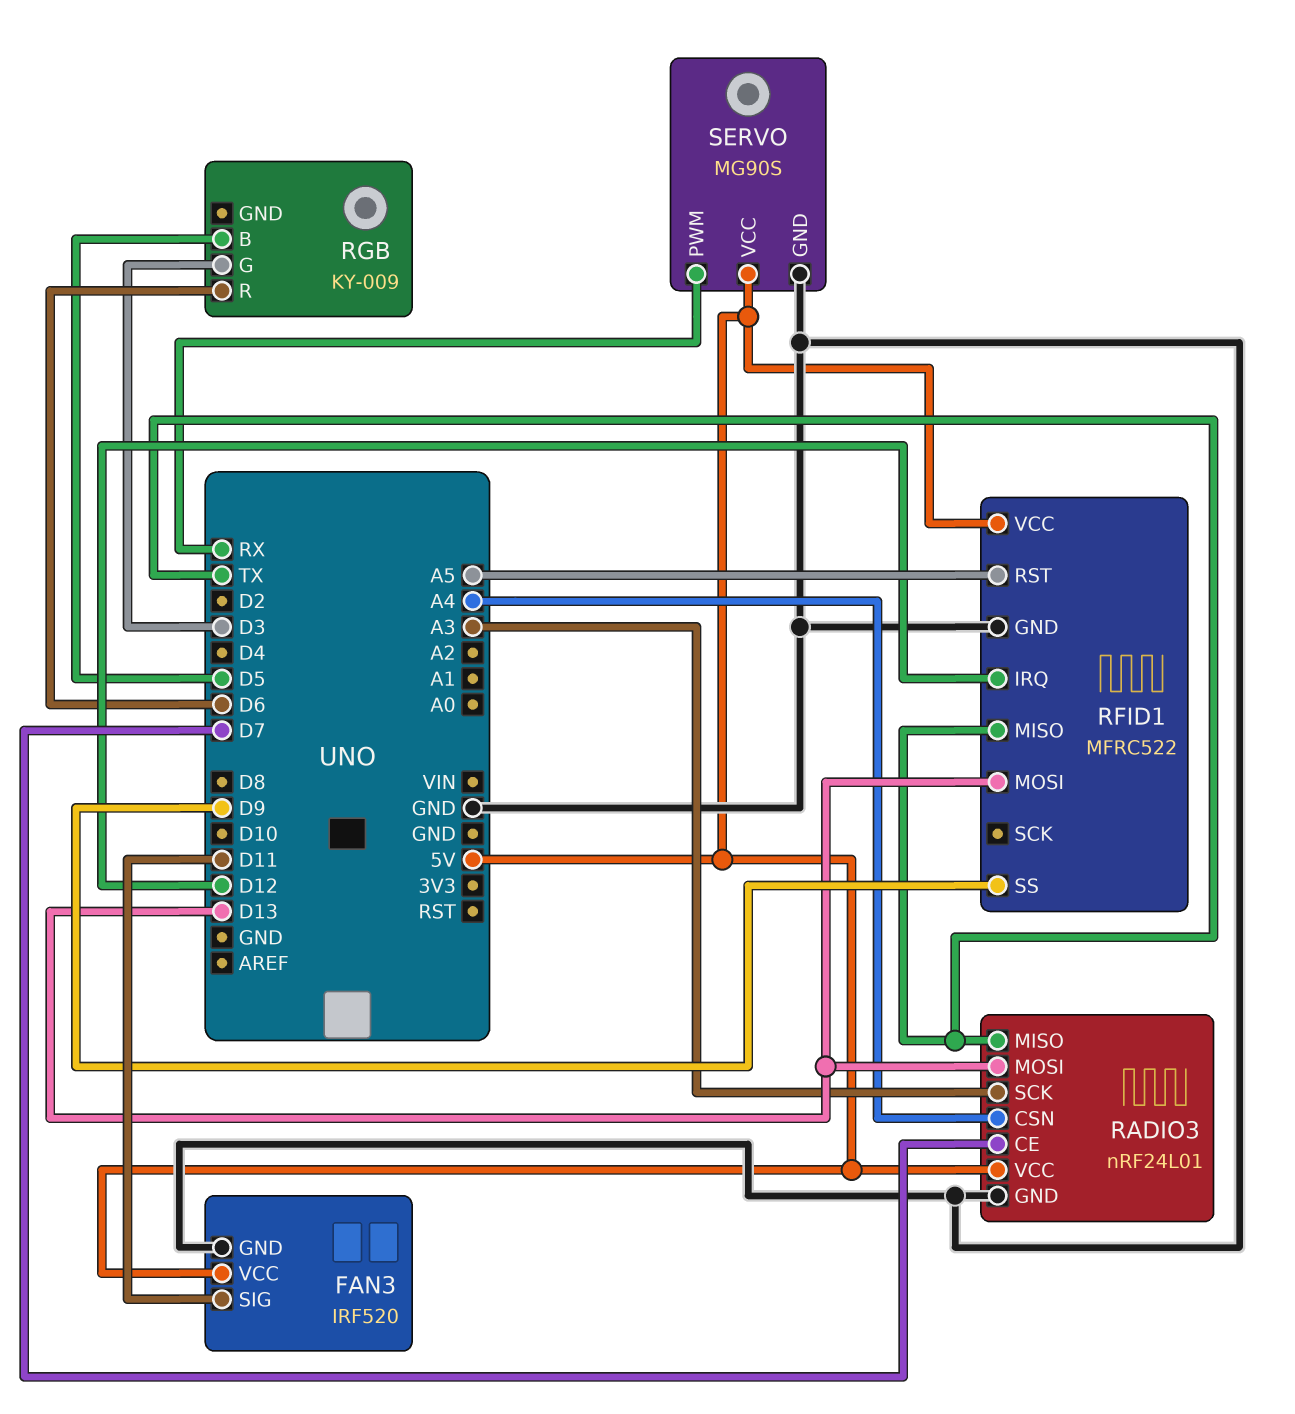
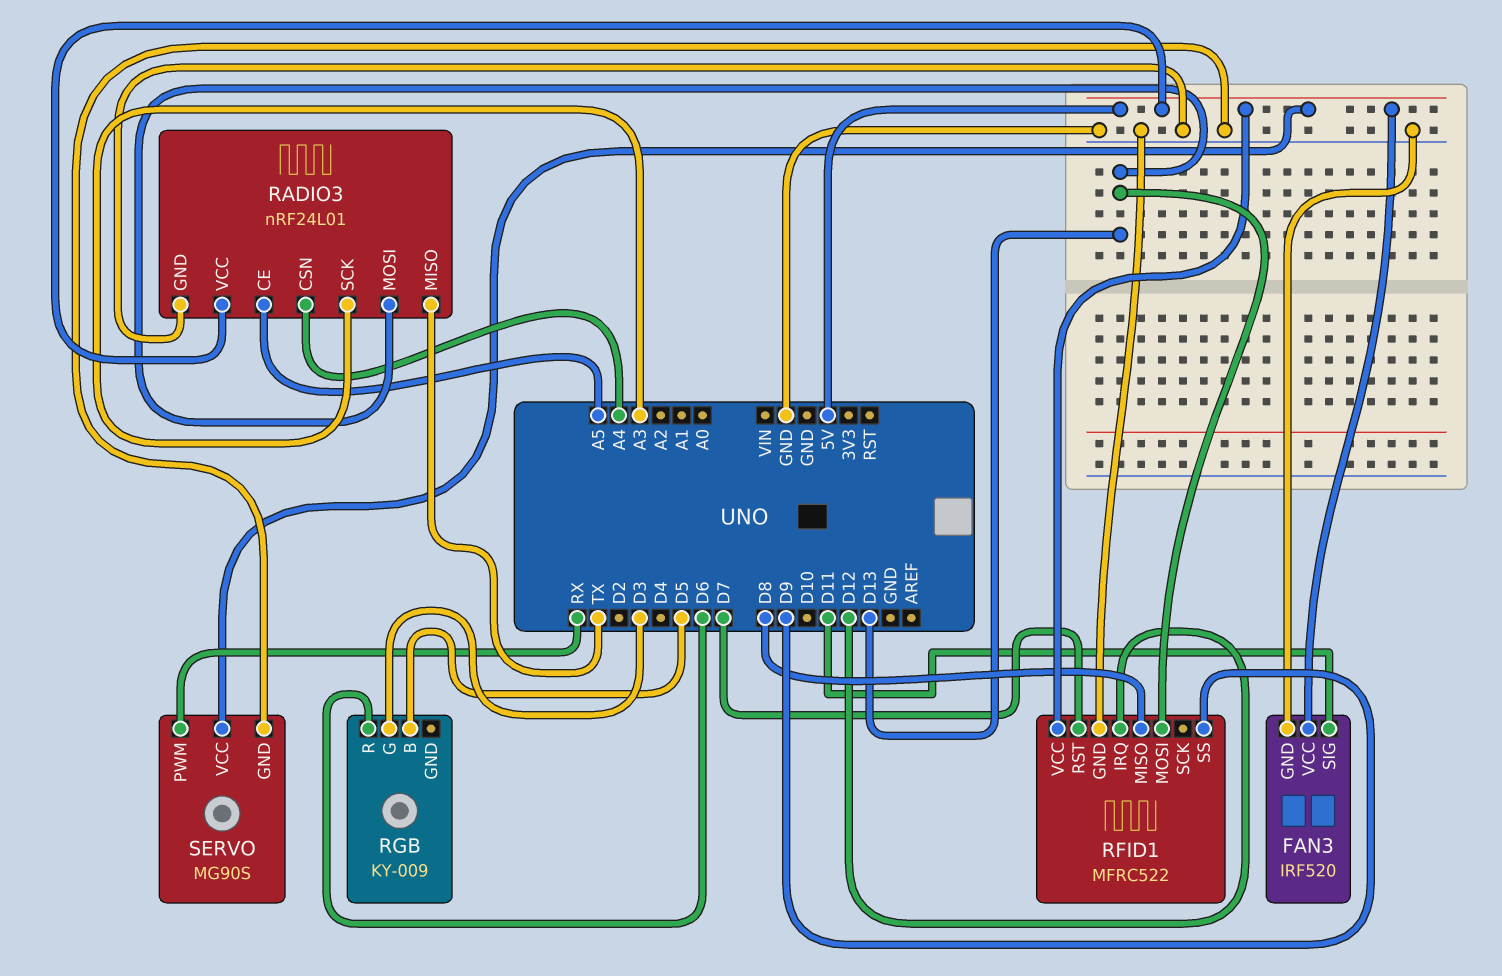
RADIO3 pin CE: D7 -> A5
RFID1 pin MISO: TX -> D8
RFID1 pin RST: A5 -> D7

